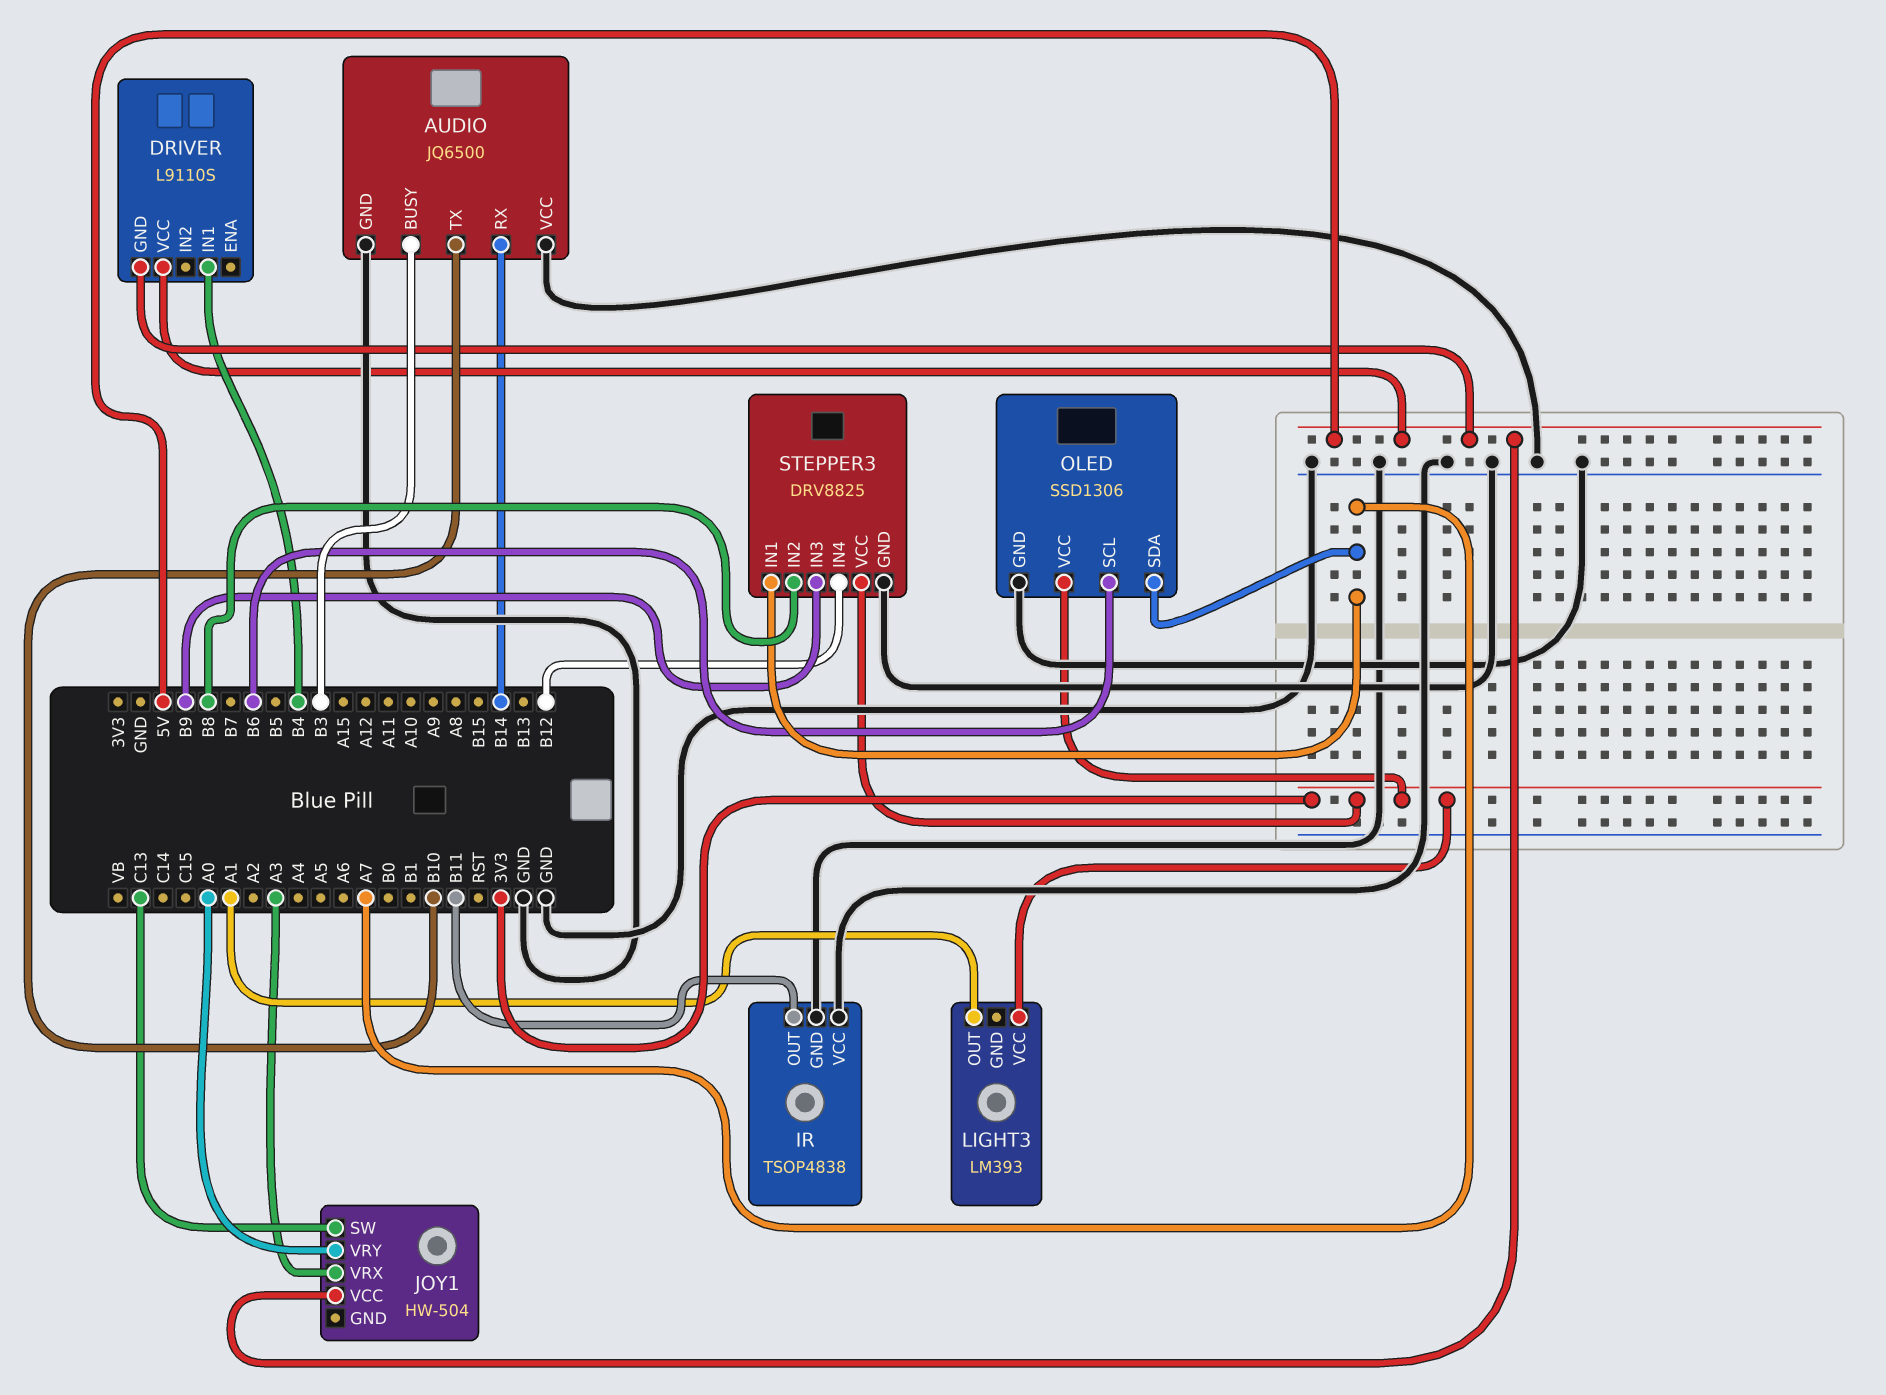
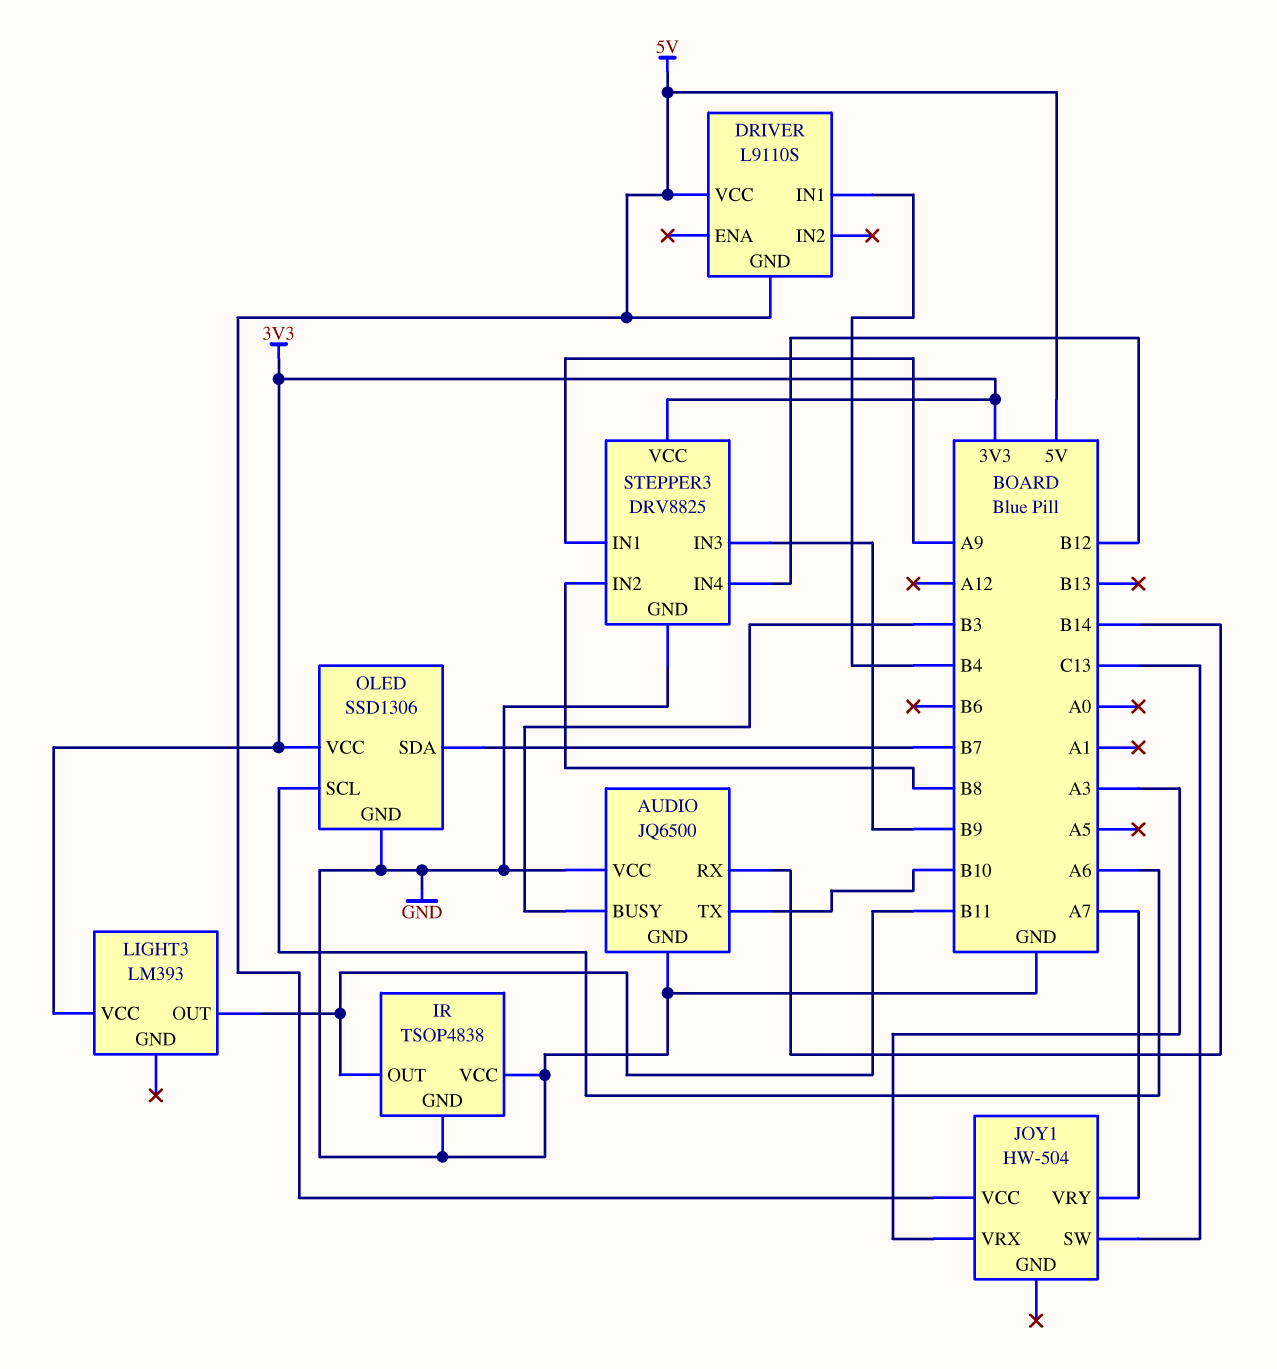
JOY1 pin VRY: A0 -> A7
LIGHT3 pin OUT: A1 -> B11
OLED pin SCL: B6 -> A6
OLED pin SDA: A7 -> B7
STEPPER3 pin IN1: A7 -> A9

